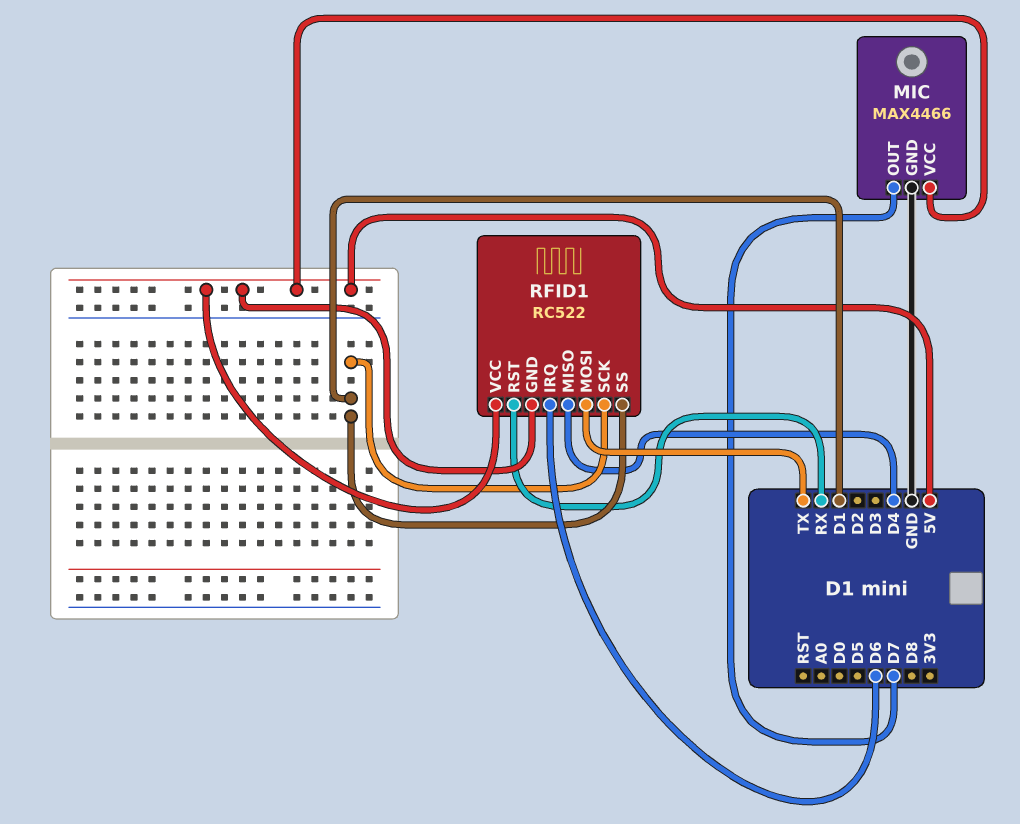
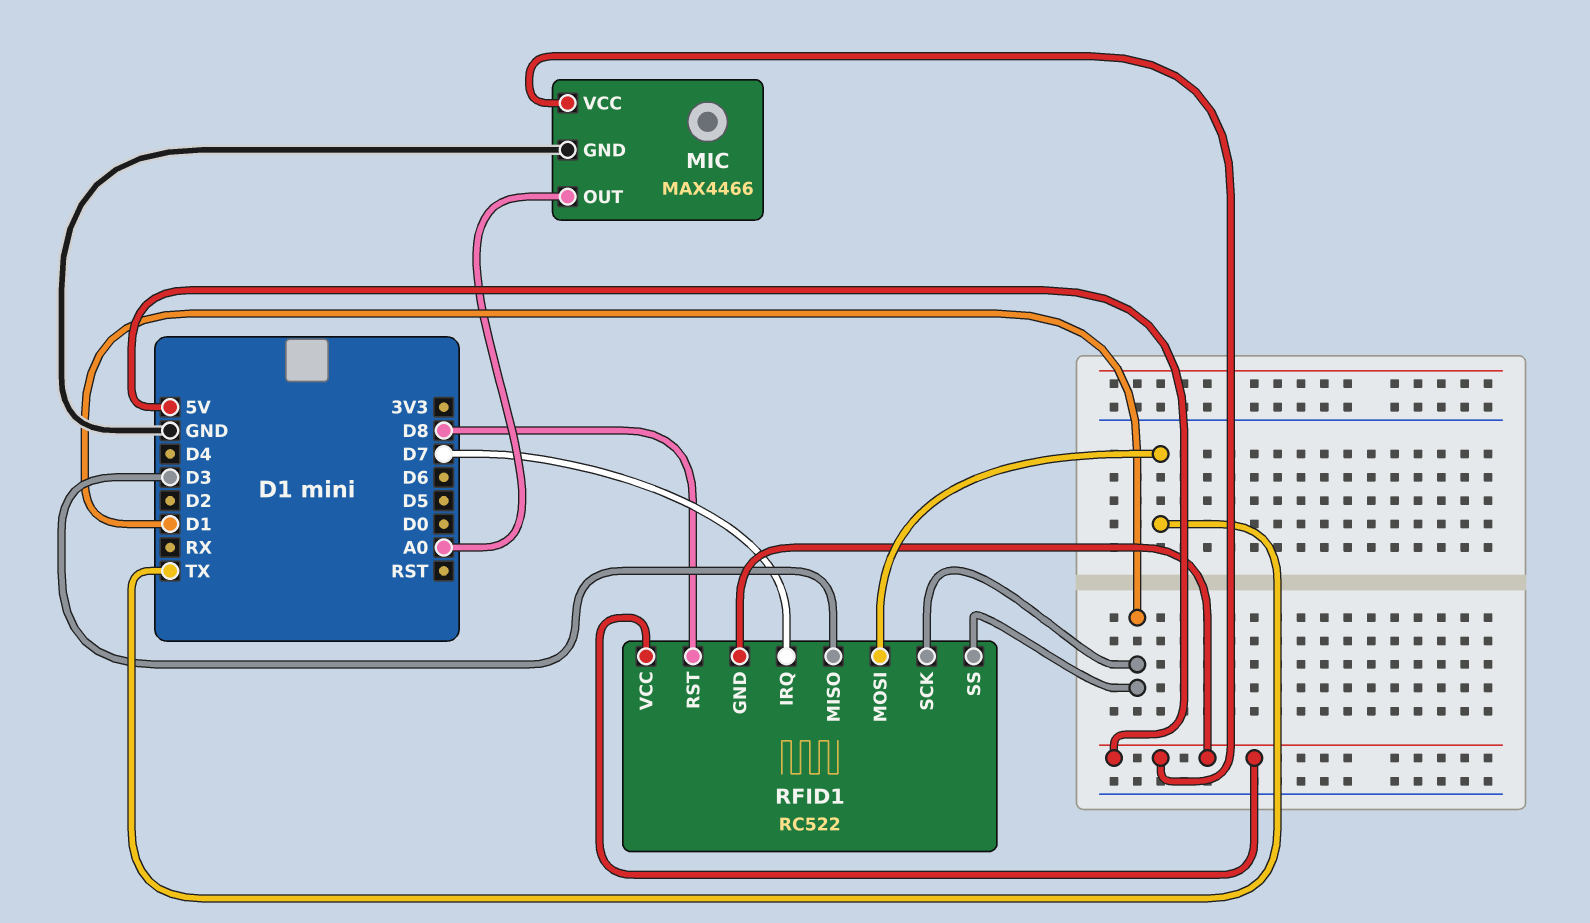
MIC pin OUT: D7 -> A0
RFID1 pin IRQ: D6 -> D7
RFID1 pin MISO: D4 -> D3
RFID1 pin RST: RX -> D8

